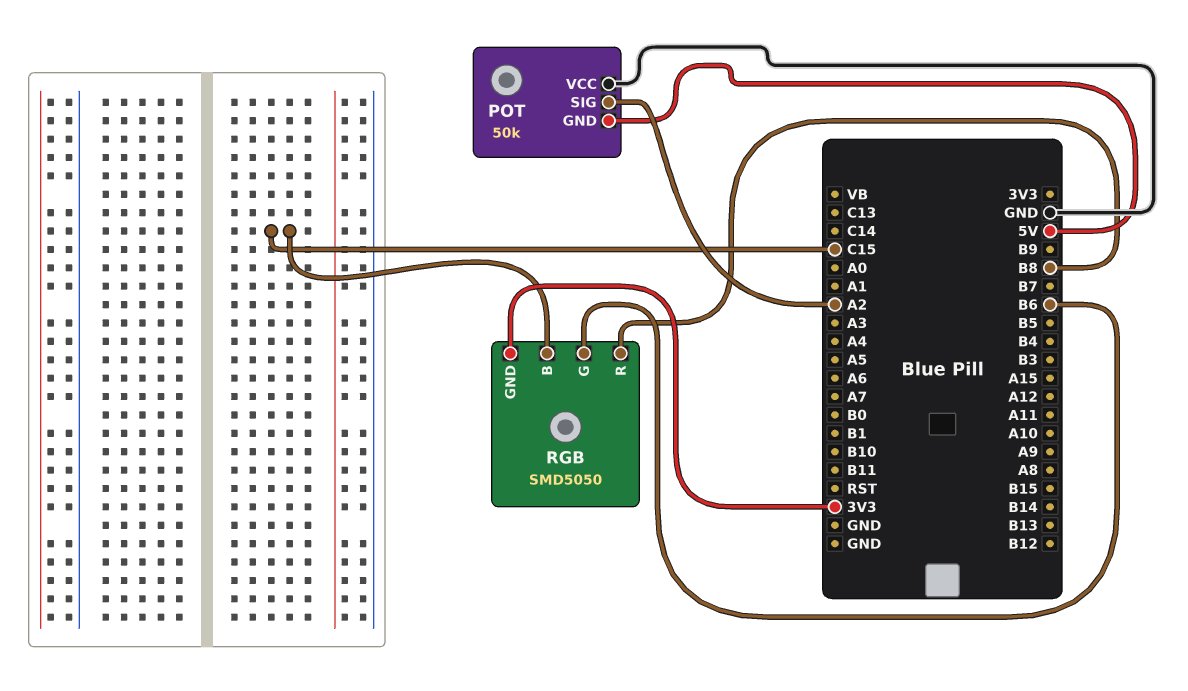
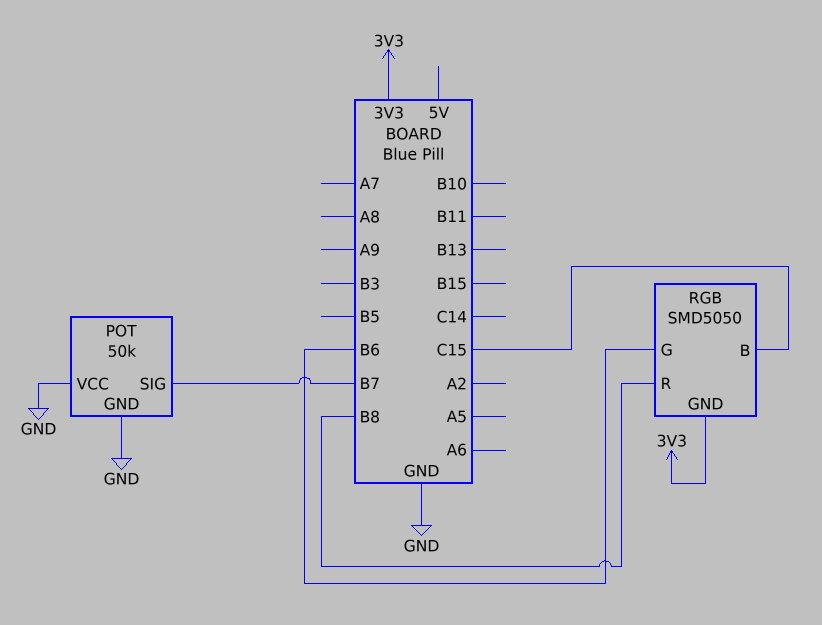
POT pin GND: 5V -> GND
POT pin SIG: A2 -> B7

